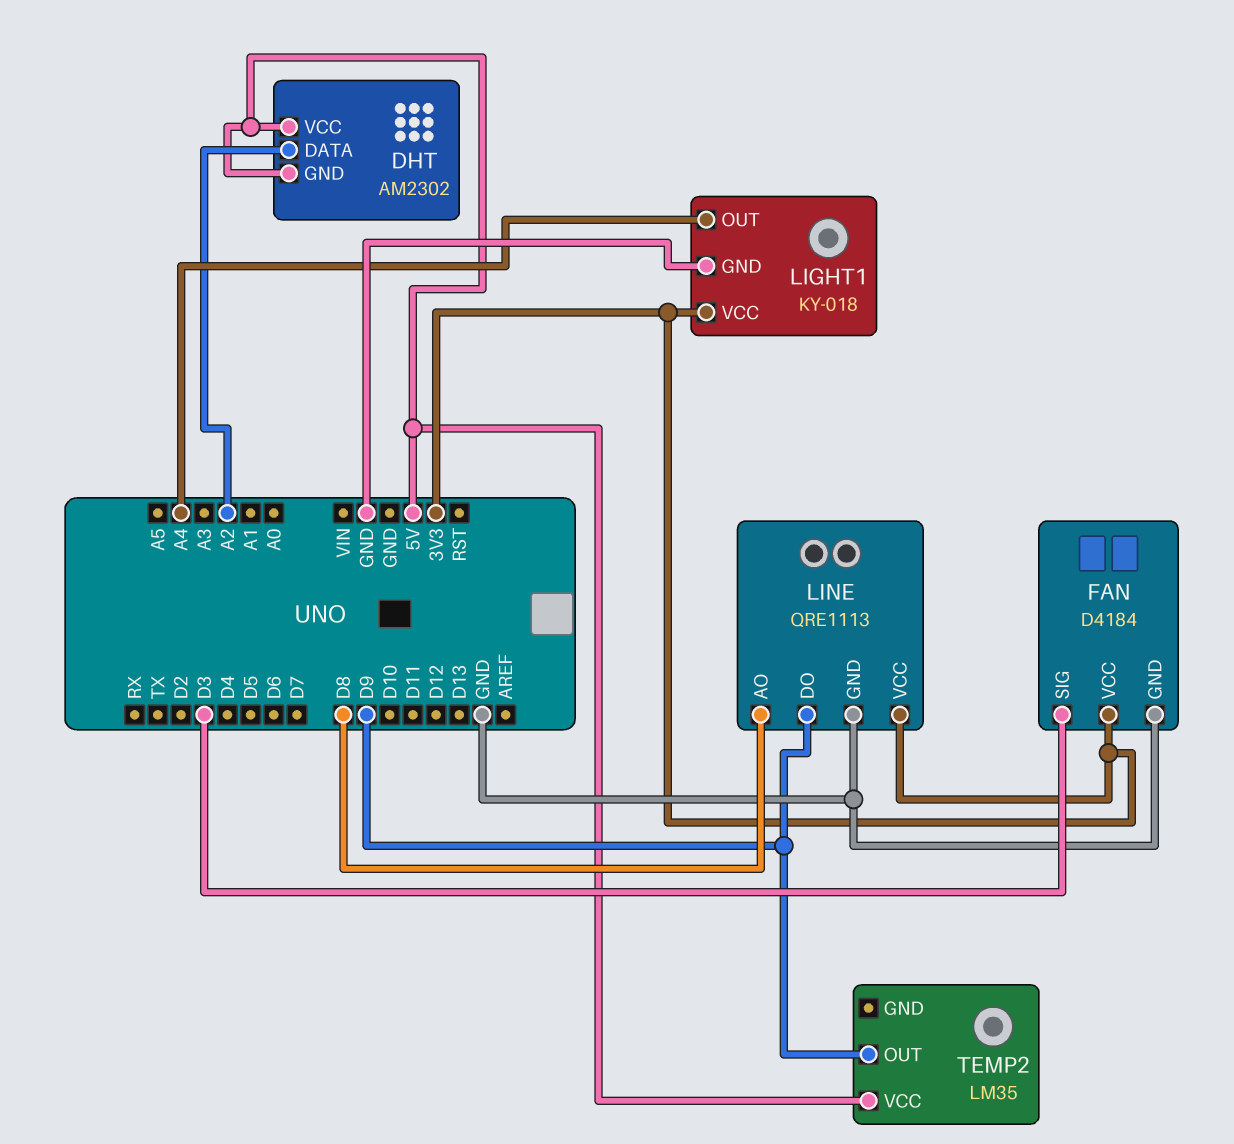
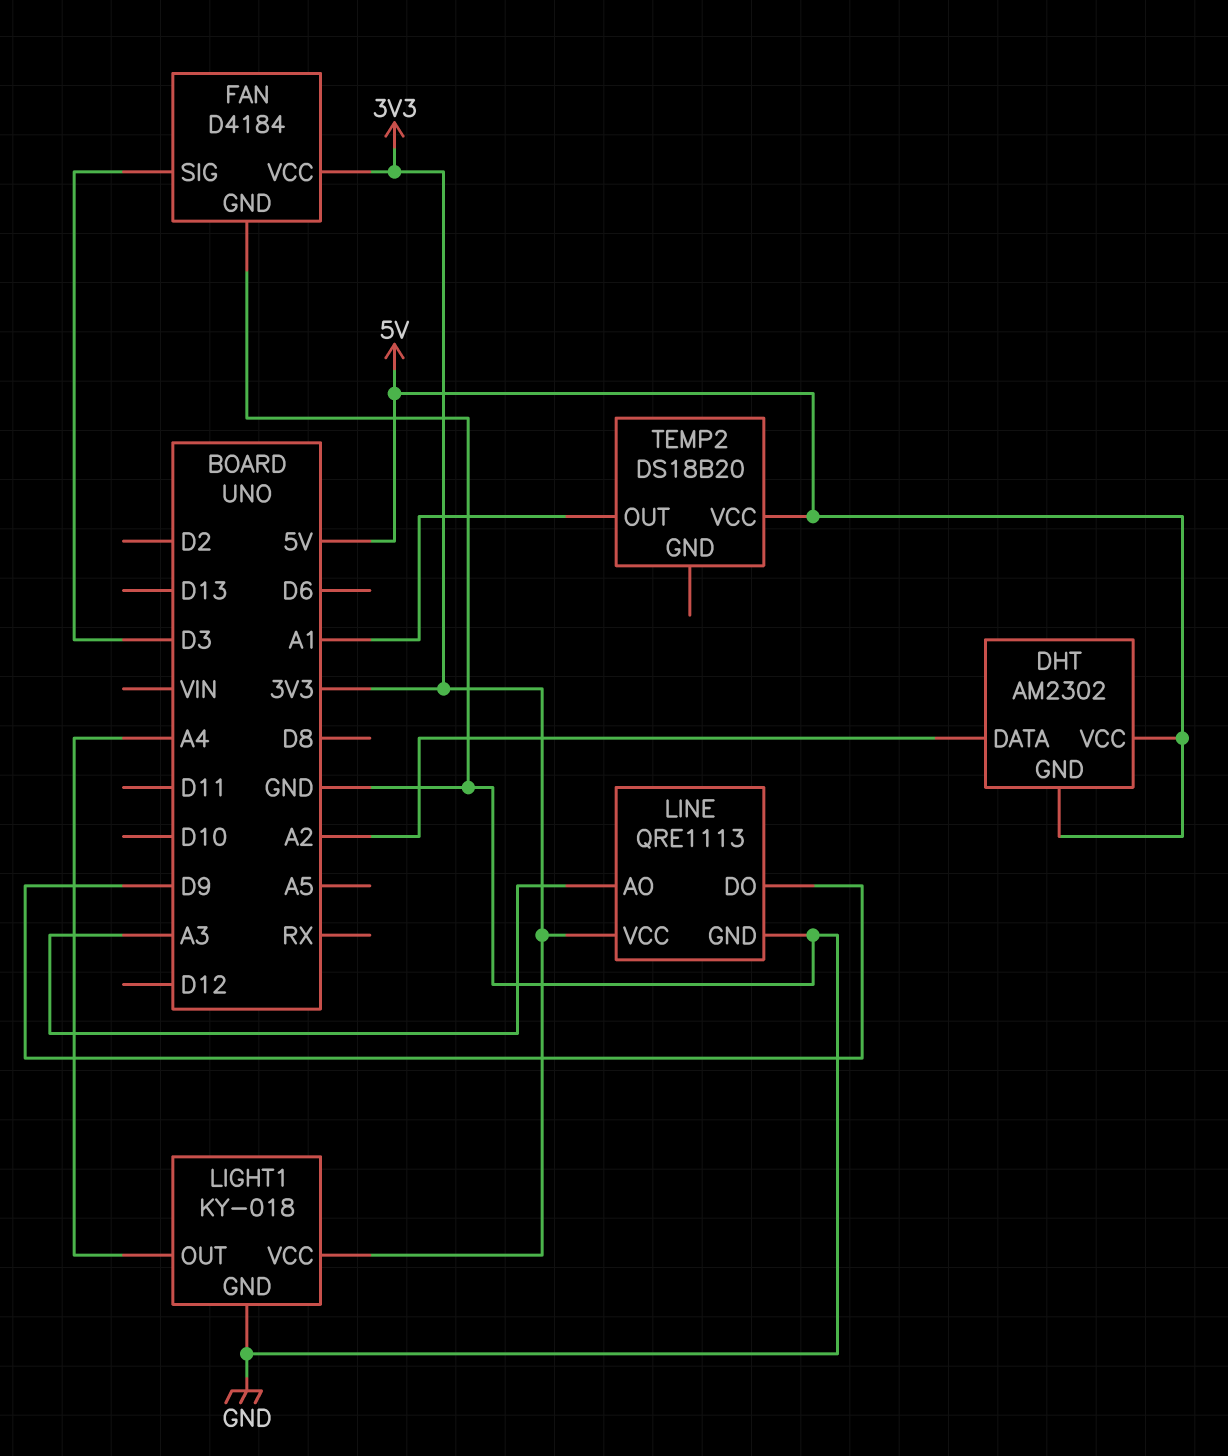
LINE pin AO: D8 -> A3
TEMP2: LM35 -> DS18B20
TEMP2 pin OUT: D9 -> A1

